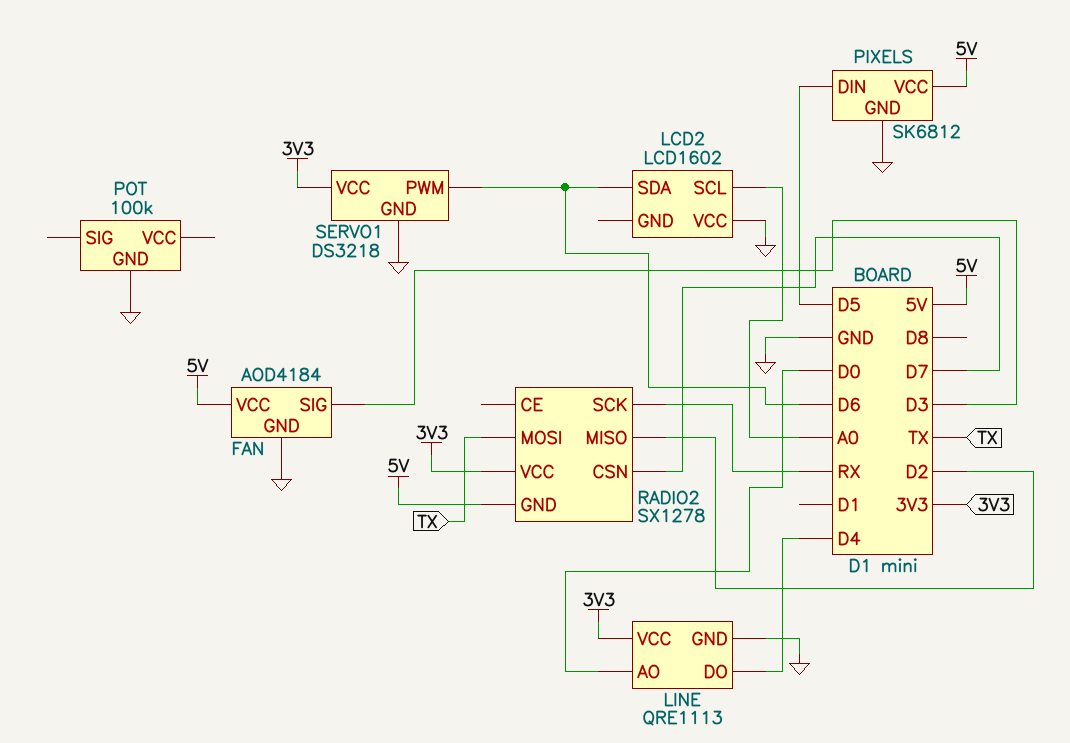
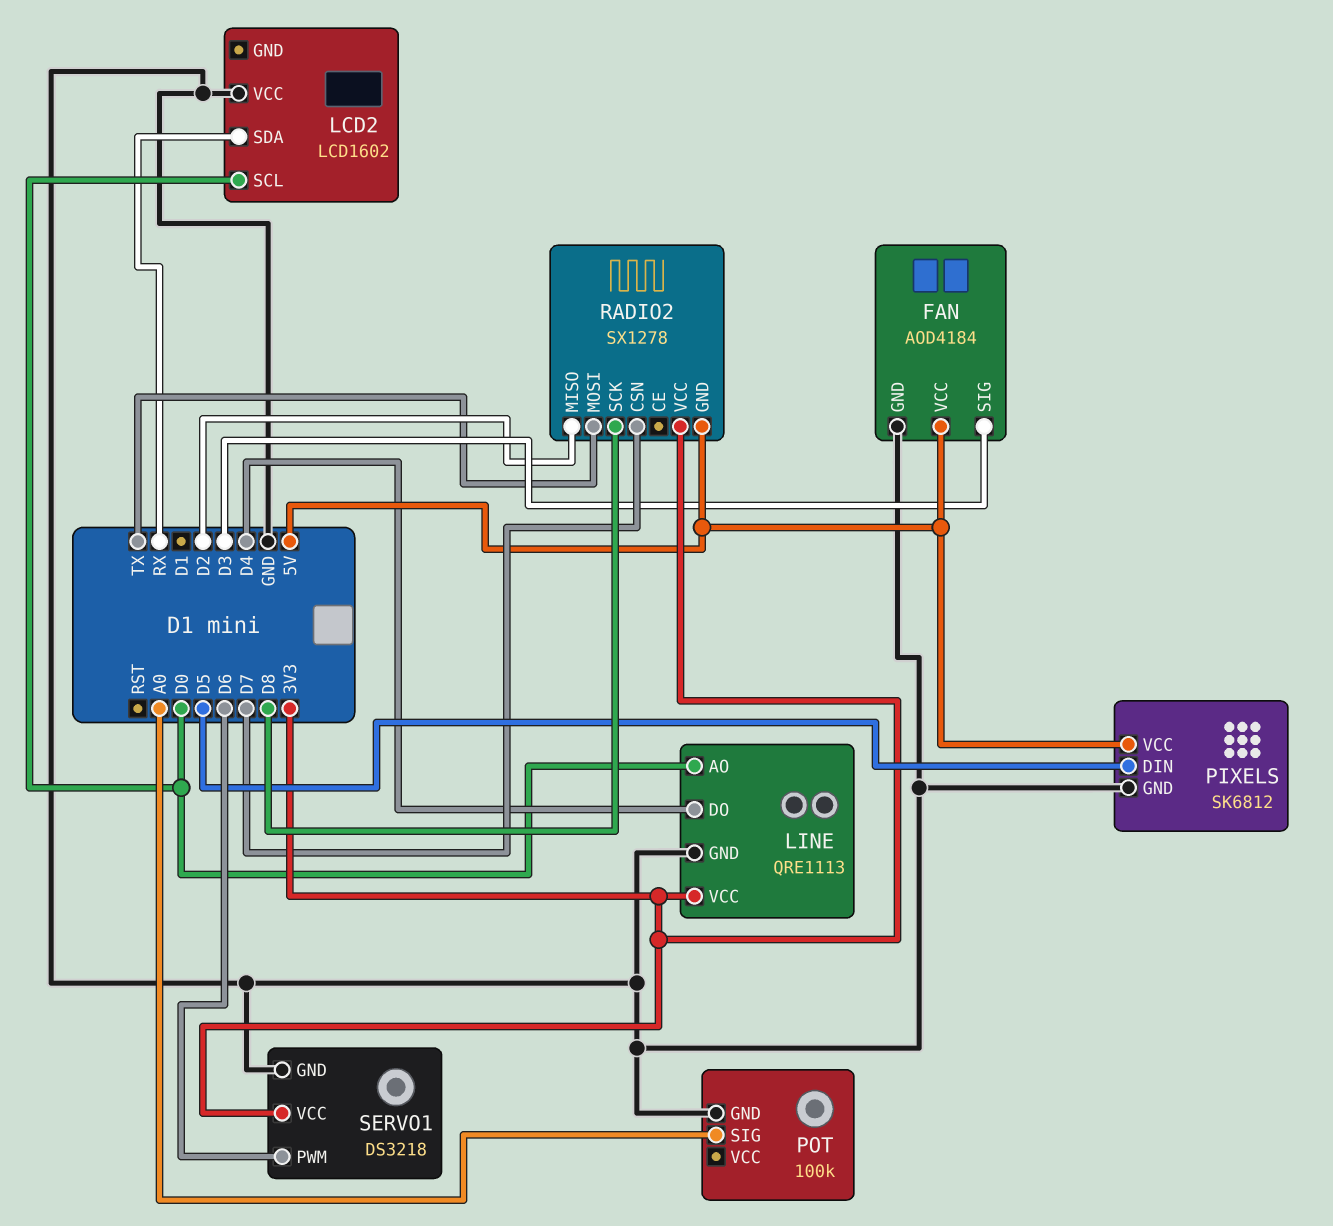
LCD2 pin SCL: A0 -> D0
LCD2 pin SDA: D6 -> RX
POT pin SIG: none -> A0
RADIO2 pin SCK: RX -> D8

